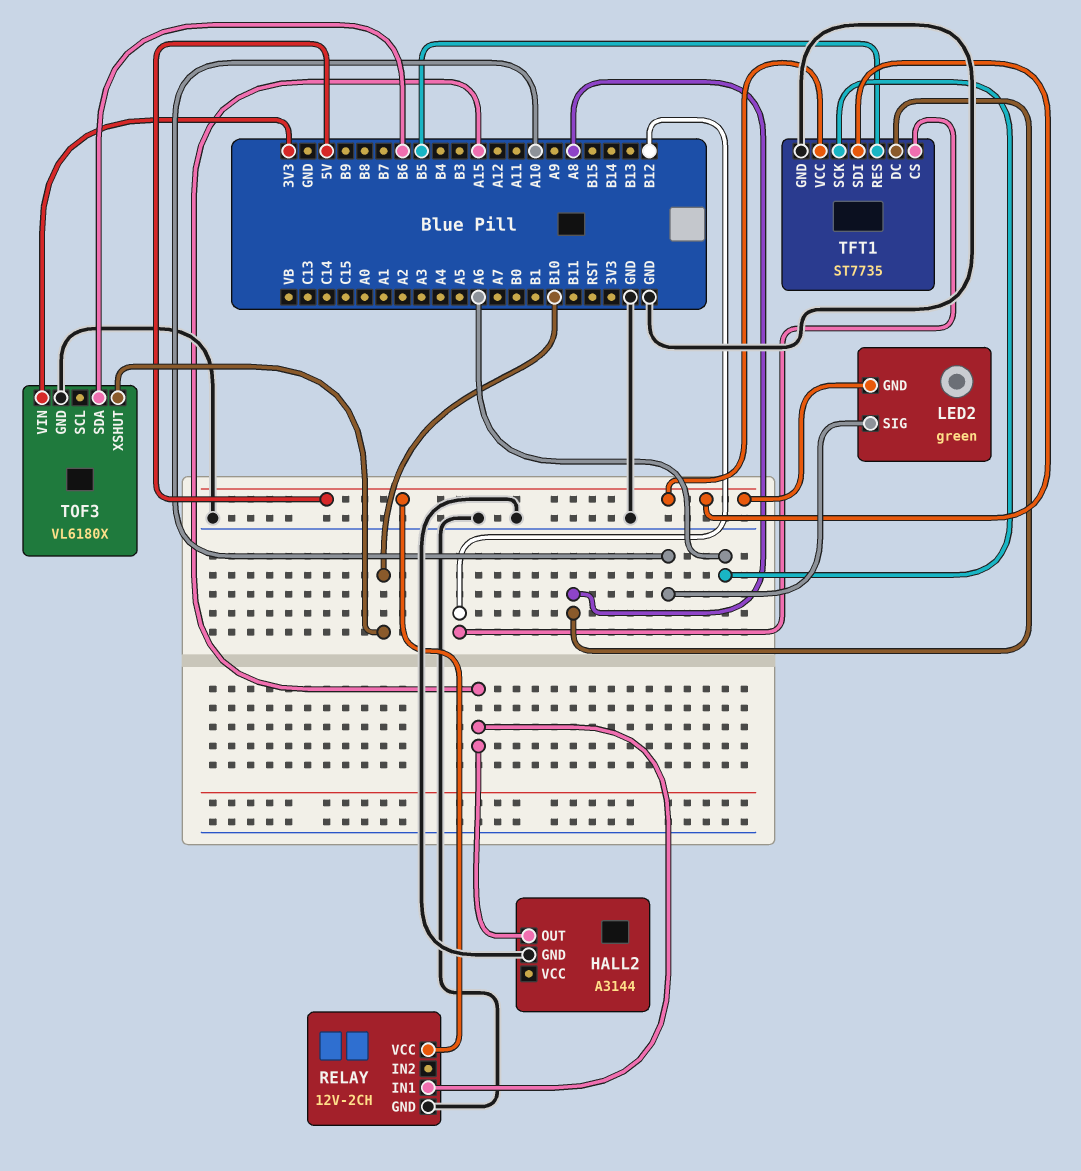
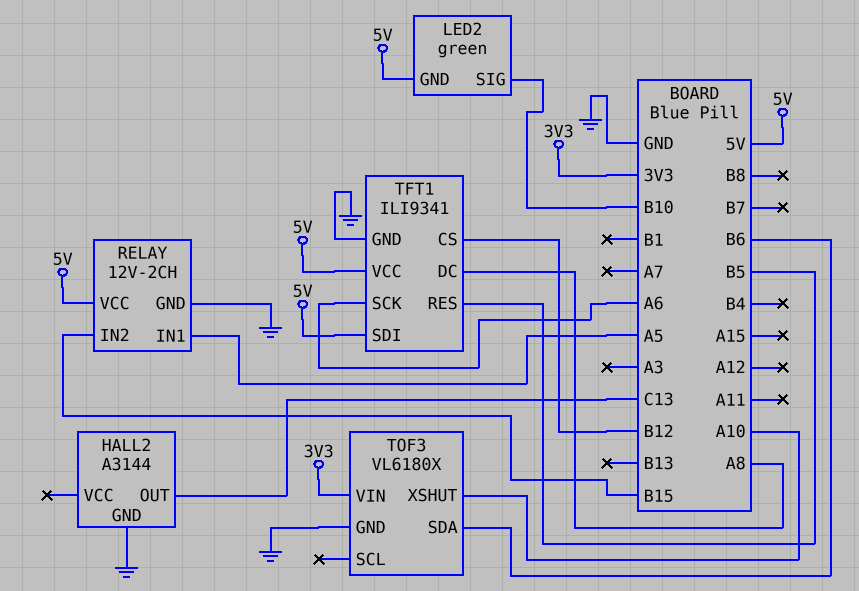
HALL2 pin OUT: A15 -> C13
LED2 pin SIG: A10 -> B10
RELAY pin IN1: A15 -> A5
RELAY pin IN2: none -> B15
TFT1: ST7735 -> ILI9341
TOF3 pin XSHUT: B10 -> A10

